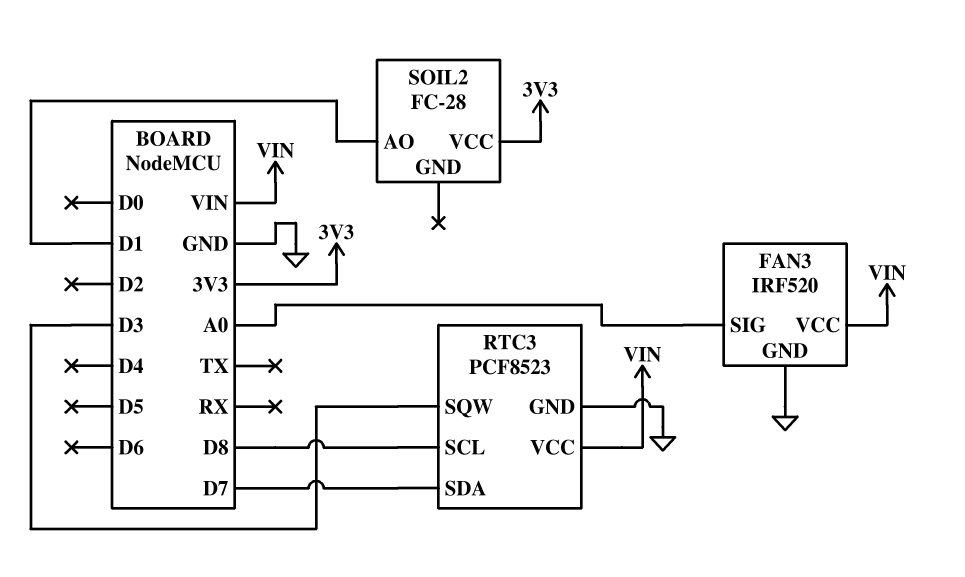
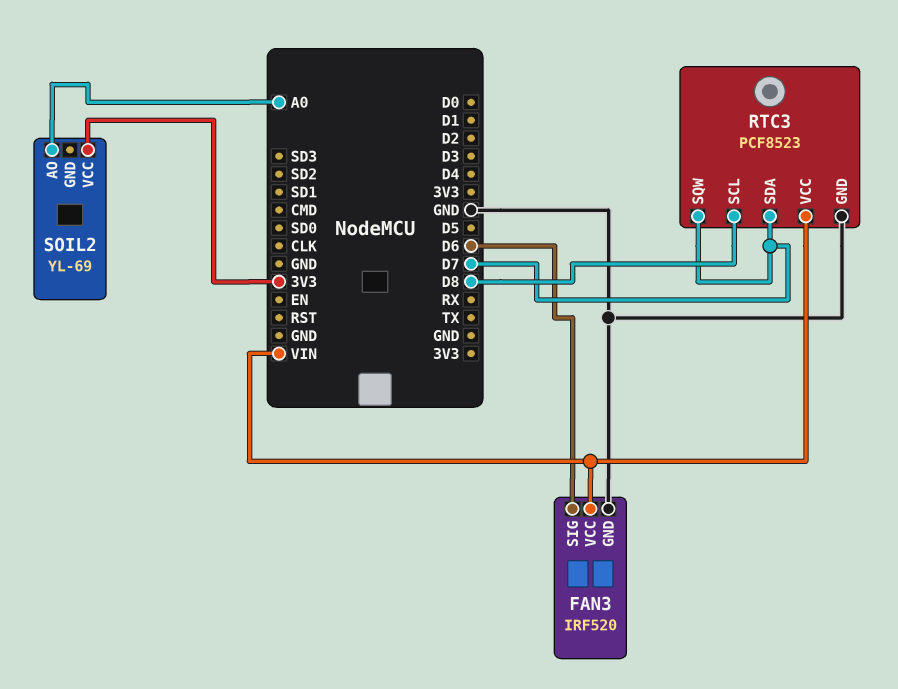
FAN3 pin SIG: A0 -> D6
RTC3 pin SQW: D3 -> D7
SOIL2: FC-28 -> YL-69
SOIL2 pin AO: D1 -> A0

